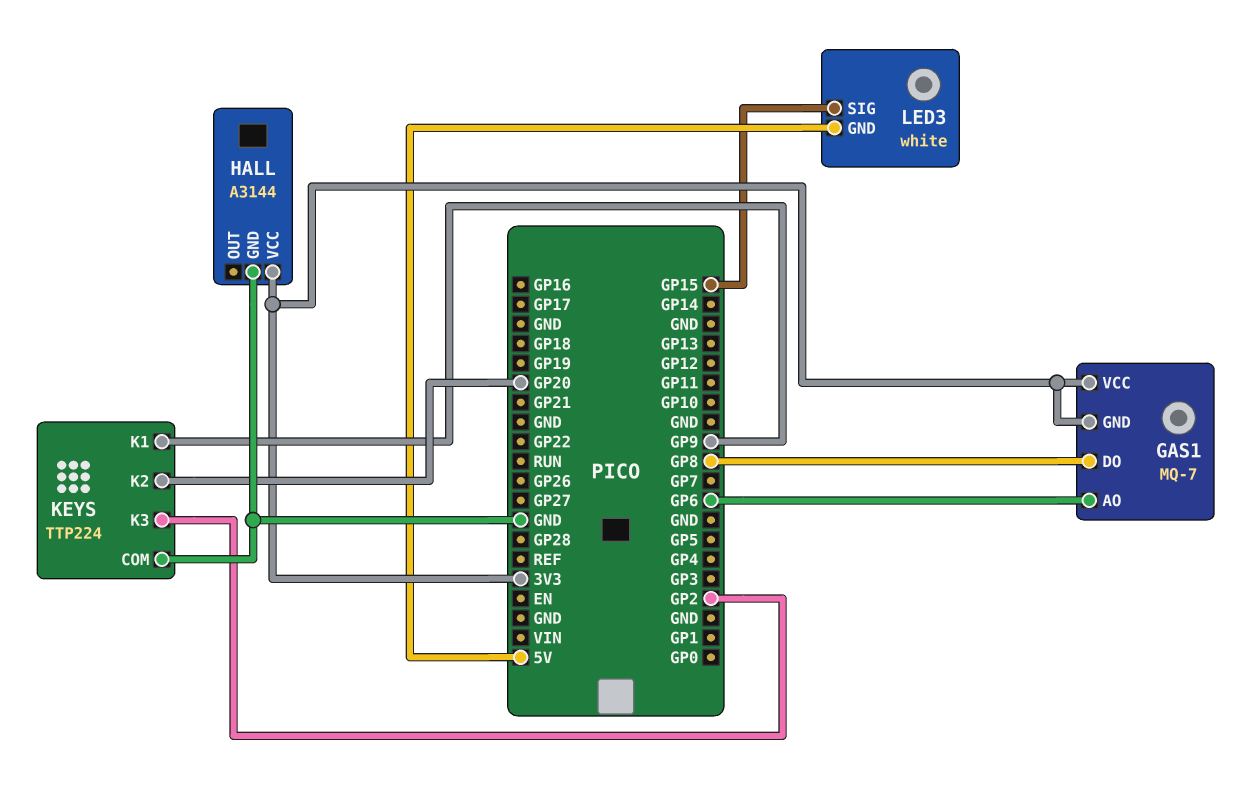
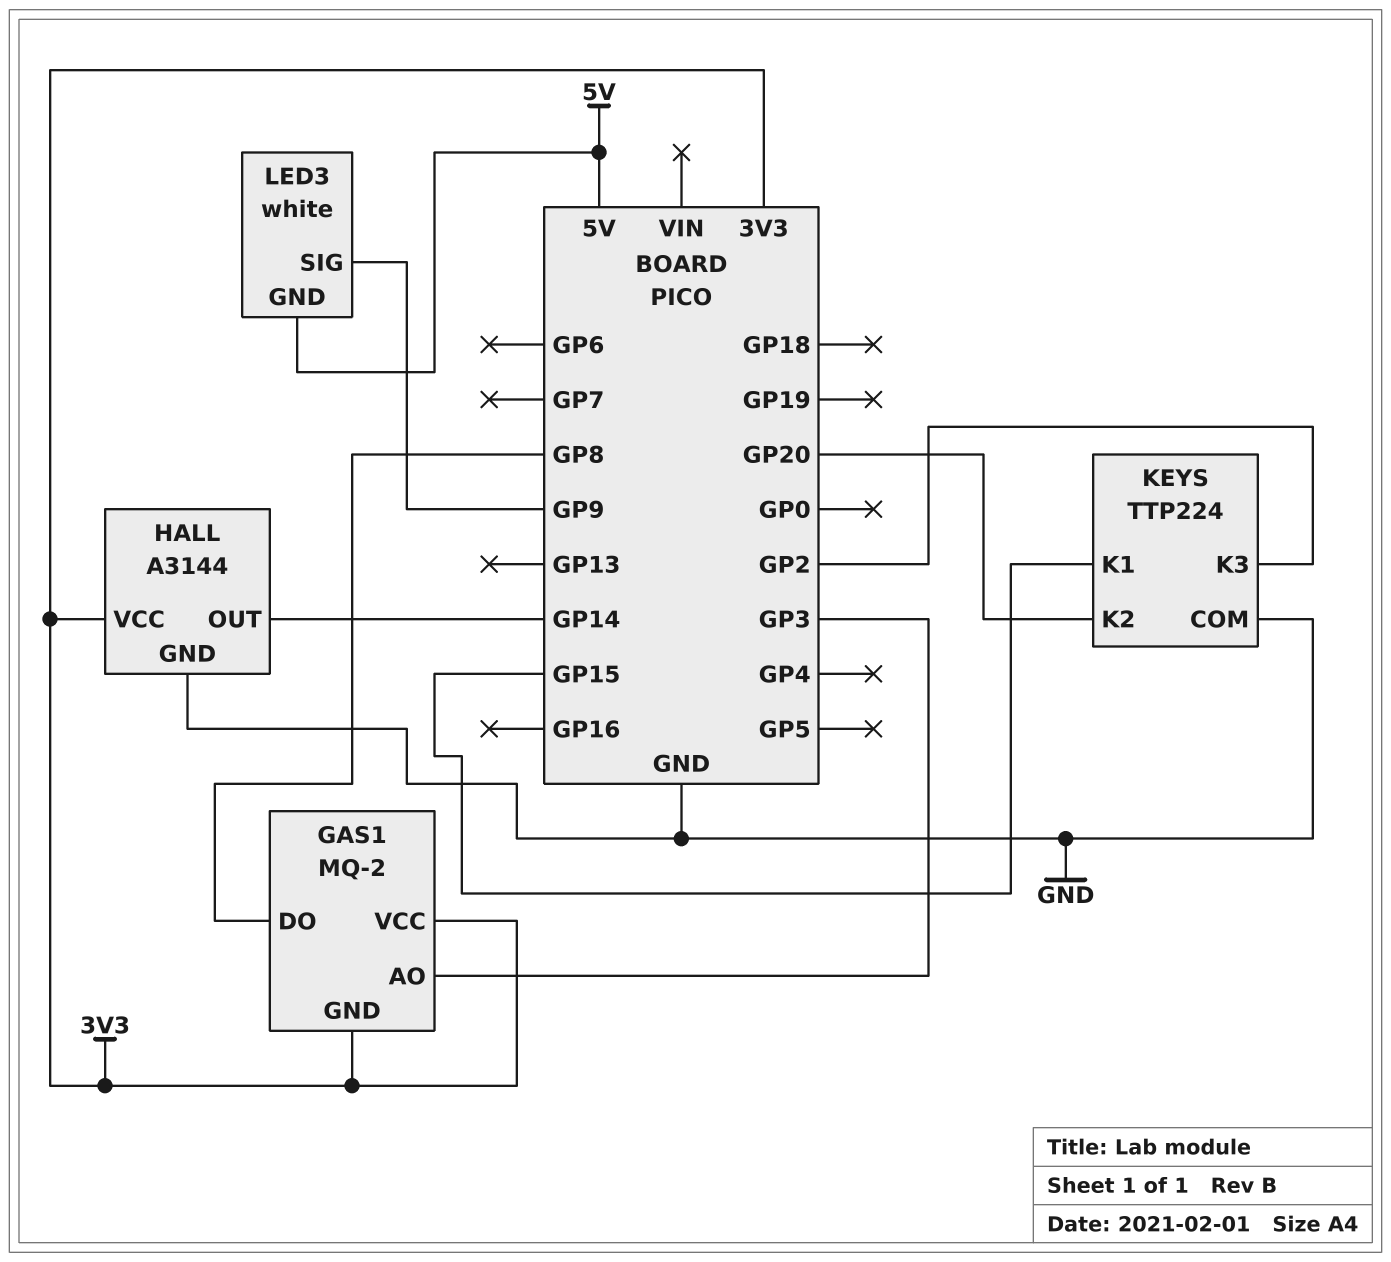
GAS1: MQ-7 -> MQ-2
GAS1 pin AO: GP6 -> GP3
HALL pin OUT: none -> GP14
KEYS pin K1: GP9 -> GP15
LED3 pin SIG: GP15 -> GP9

